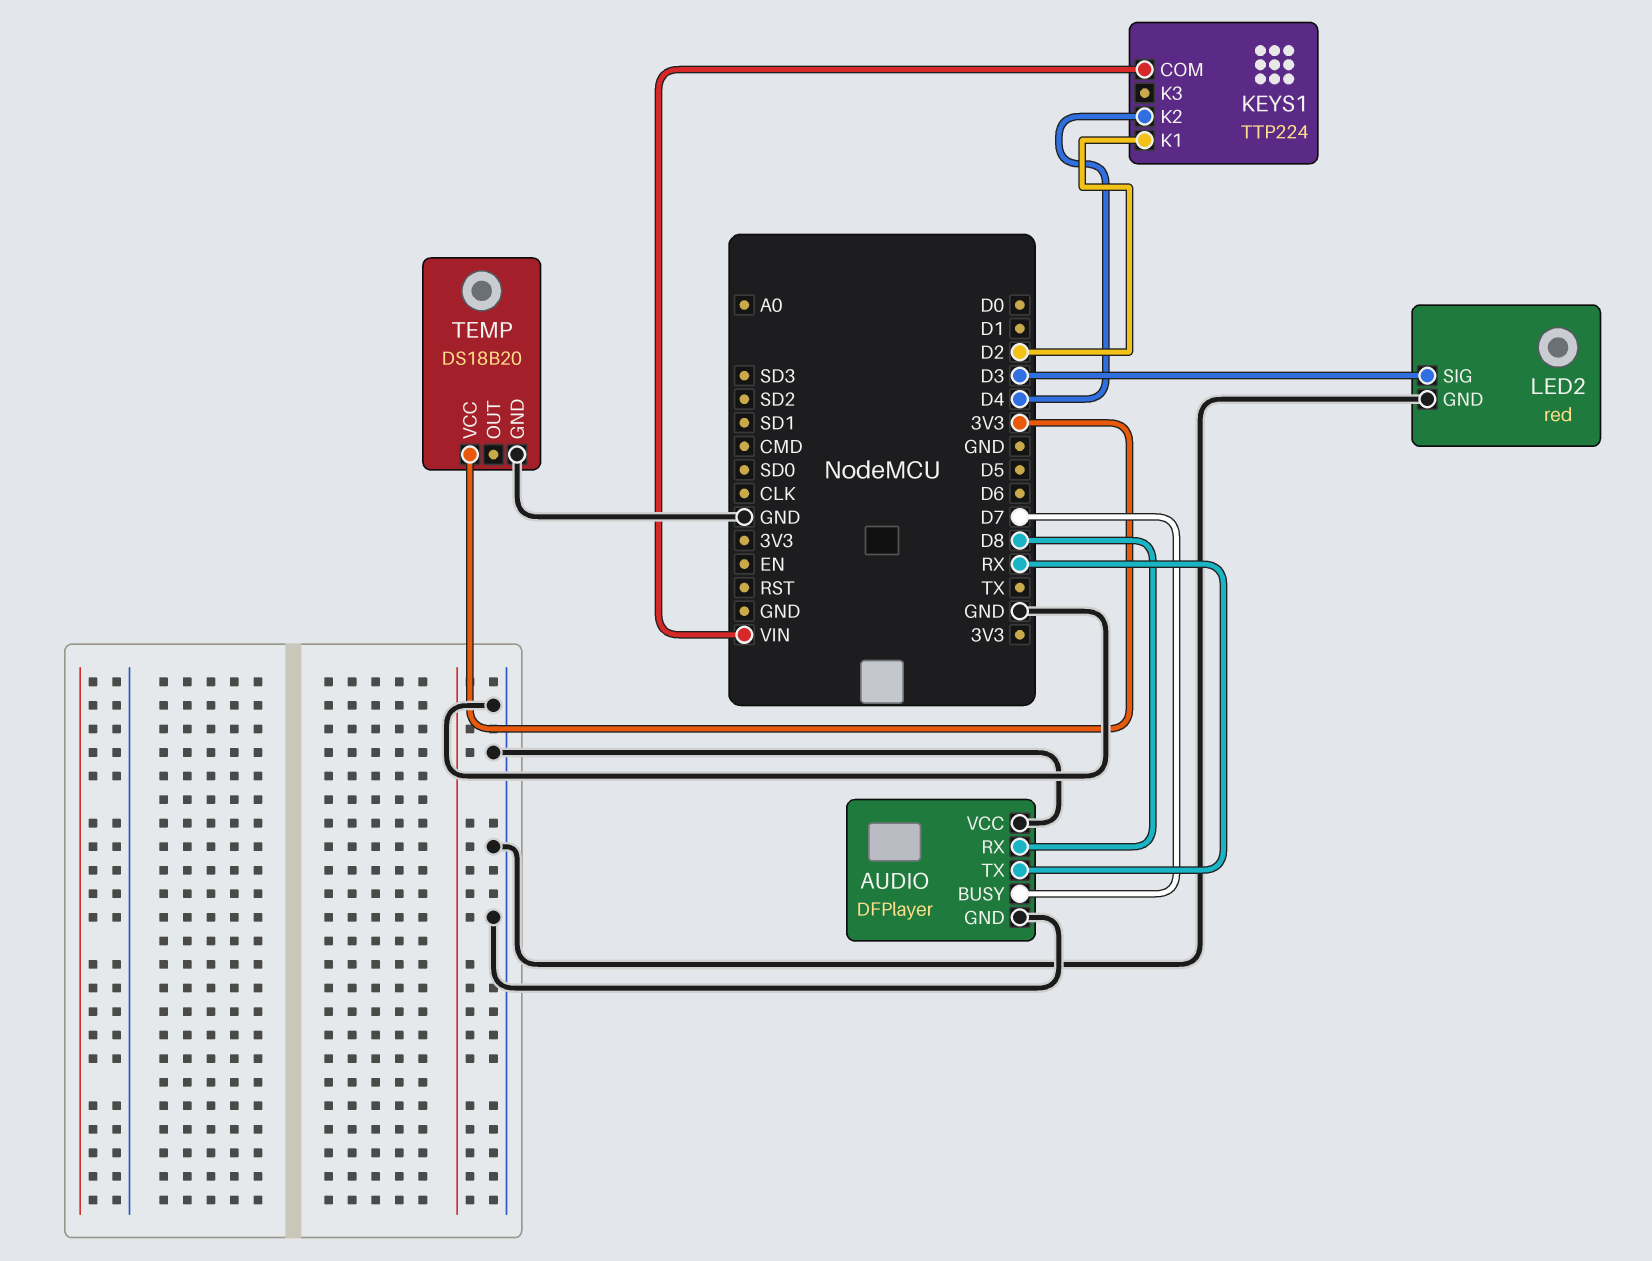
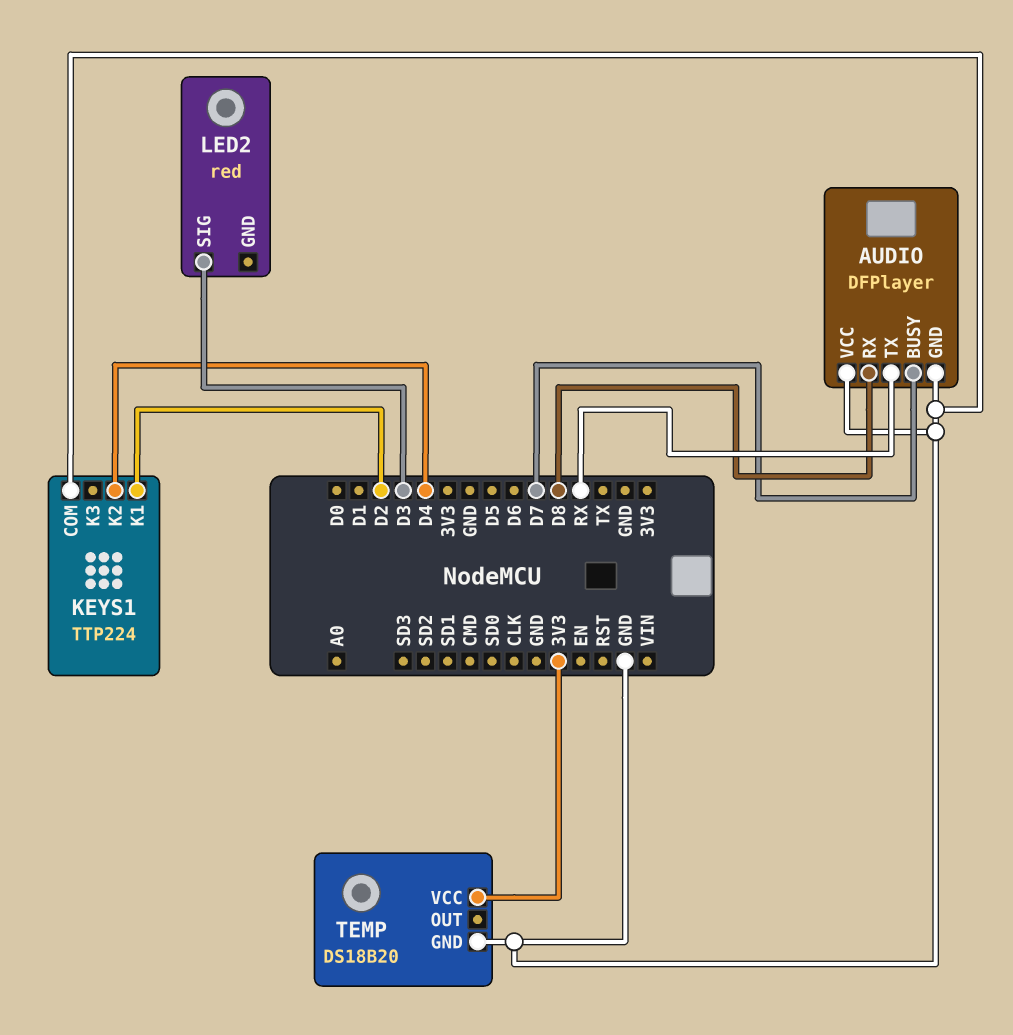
KEYS1 pin COM: VIN -> GND
LED2 pin GND: GND -> none

